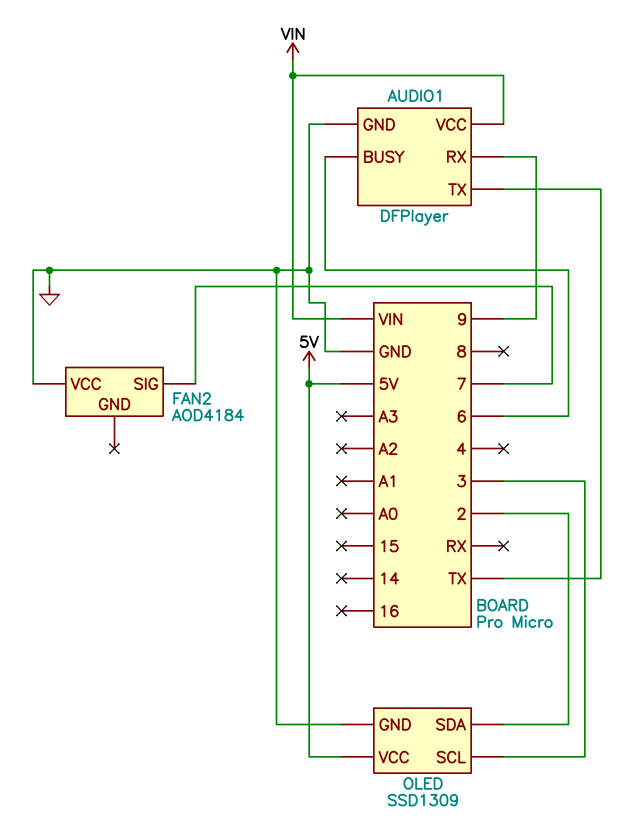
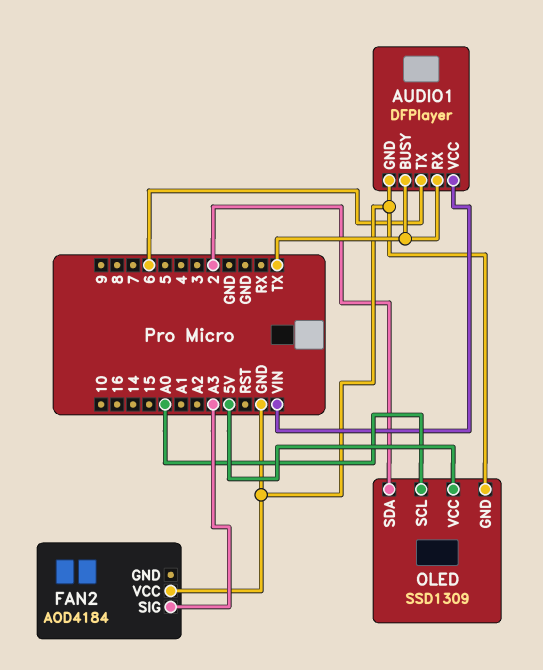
AUDIO1 pin BUSY: 6 -> TX
AUDIO1 pin RX: 9 -> TX
AUDIO1 pin TX: TX -> 6
FAN2 pin SIG: 7 -> A3
OLED pin SCL: 3 -> A0

